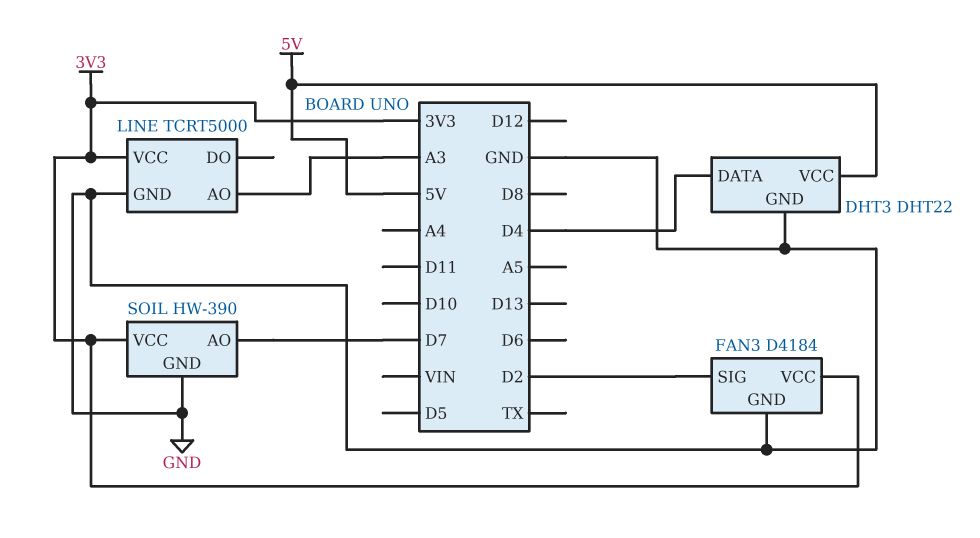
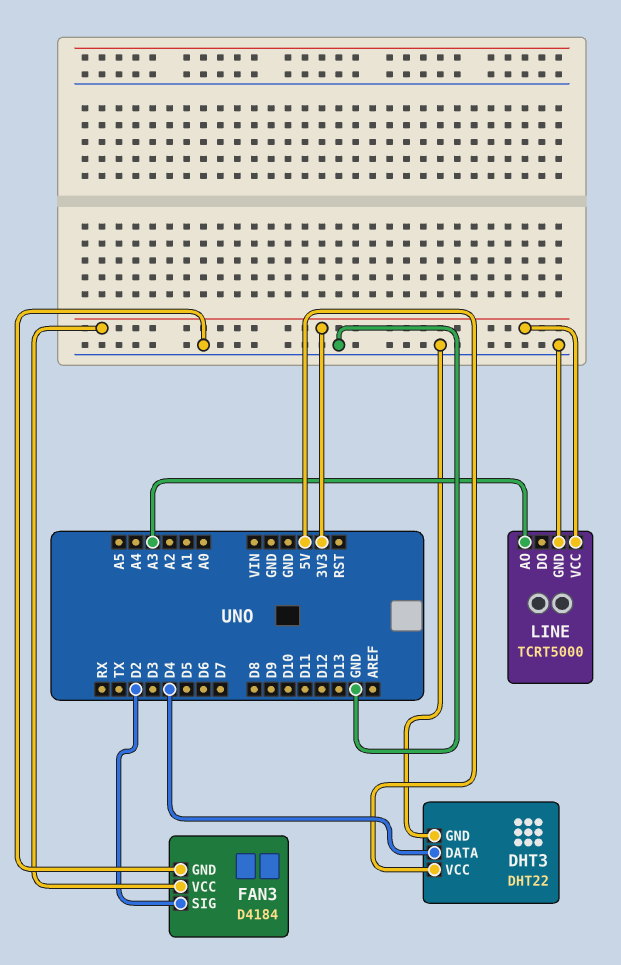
SOIL: HW-390 -> none
SOIL pin AO: D7 -> none
SOIL pin GND: GND -> none
SOIL pin VCC: 3V3 -> none

